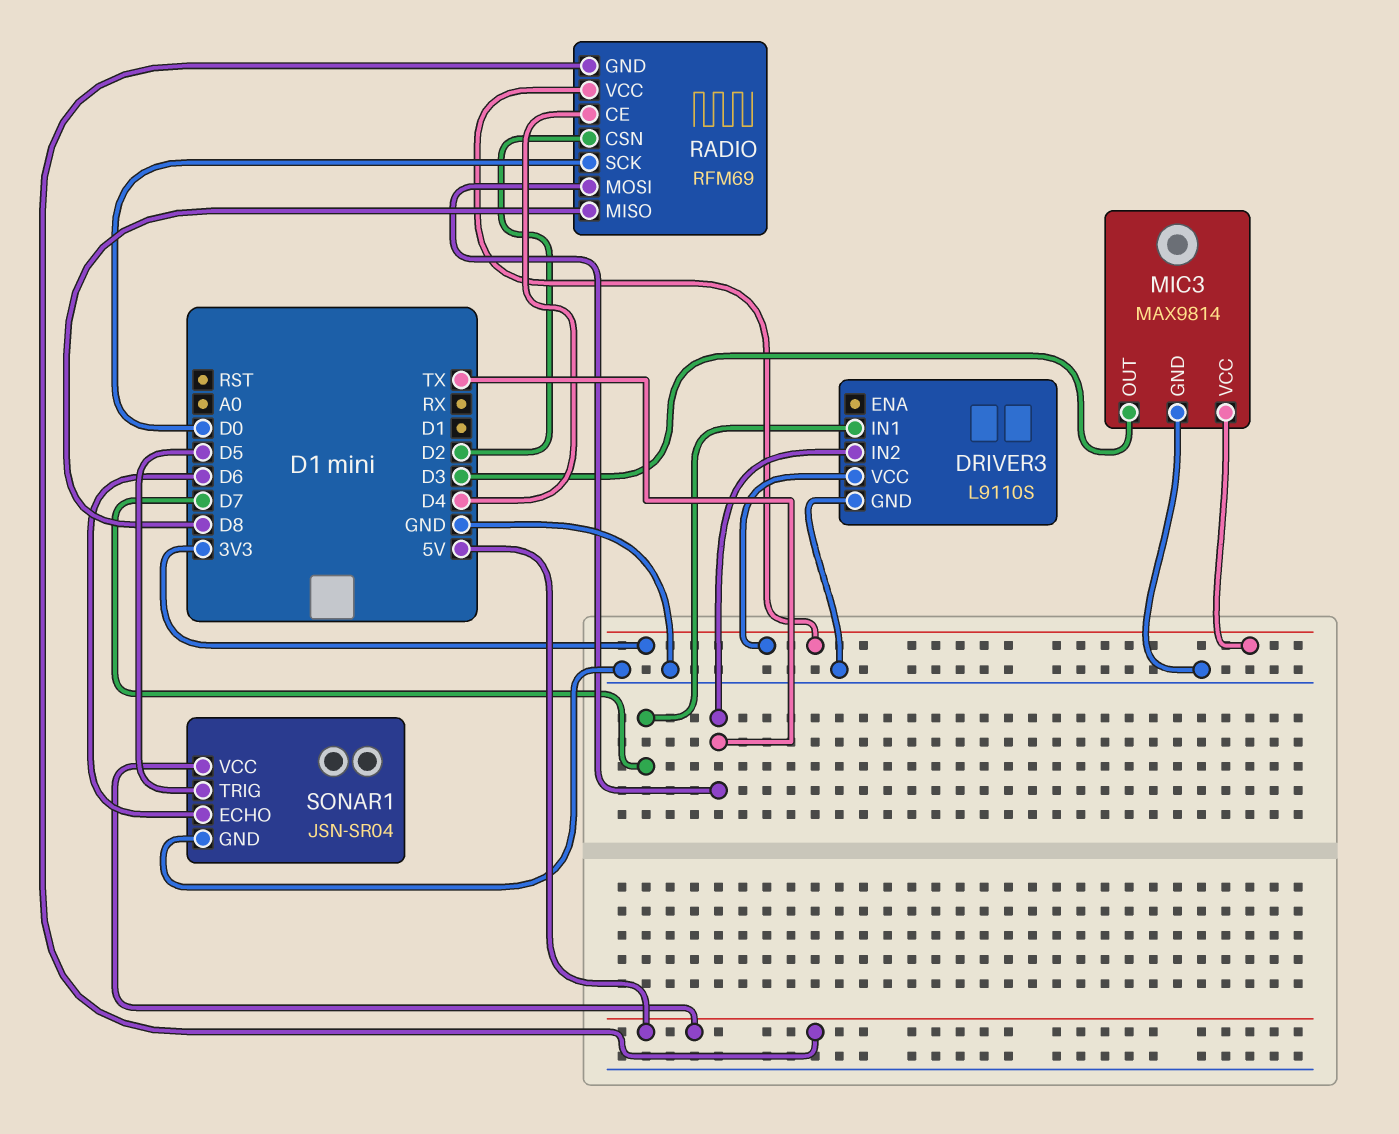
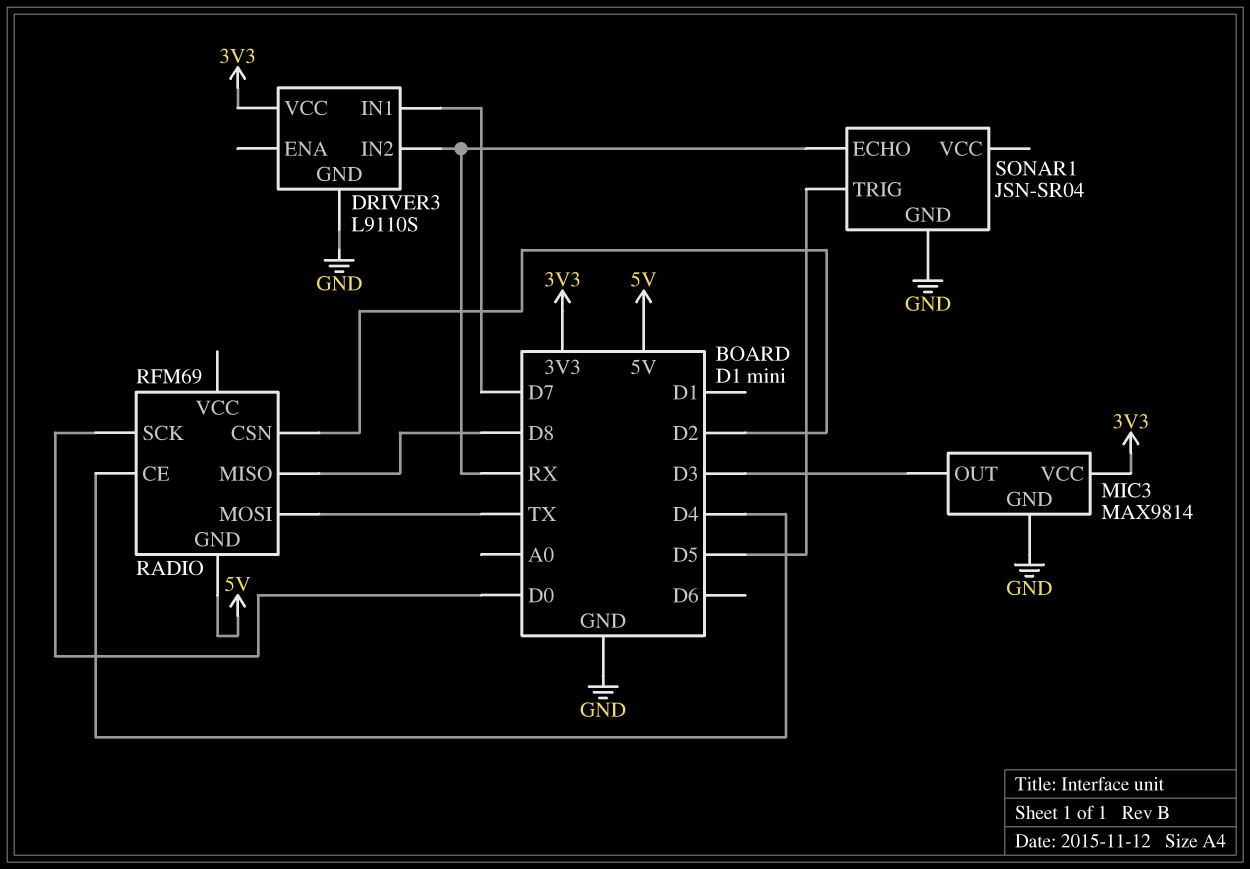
DRIVER3 pin IN2: TX -> RX
RADIO pin VCC: 3V3 -> none
SONAR1 pin ECHO: D6 -> RX
SONAR1 pin VCC: 5V -> none

